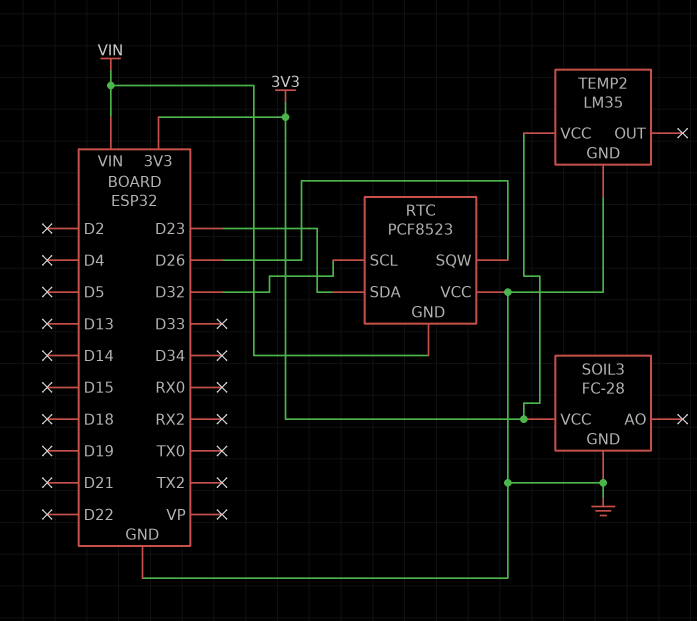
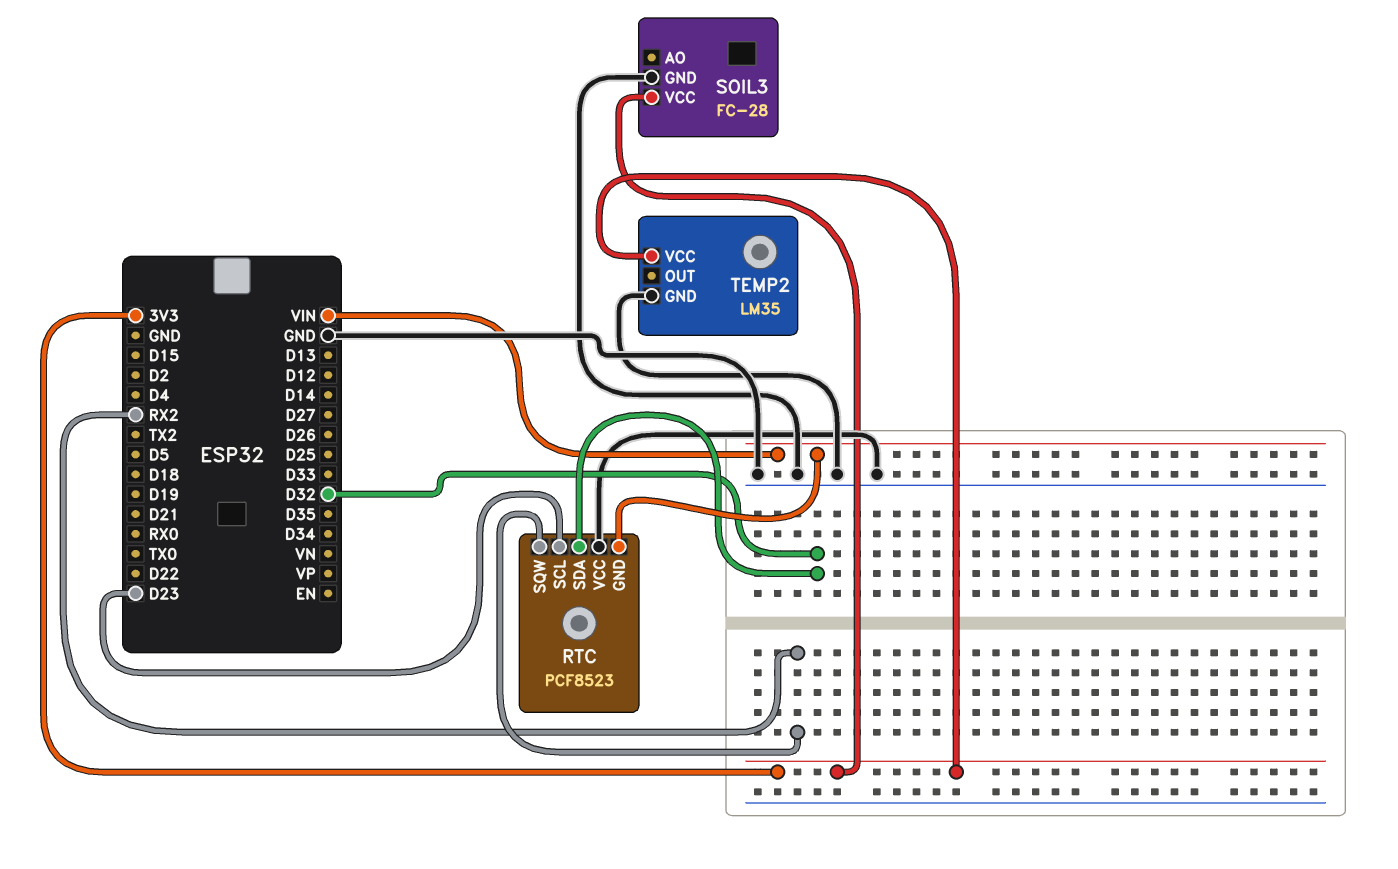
RTC pin SCL: D32 -> D23
RTC pin SDA: D23 -> D32
RTC pin SQW: D26 -> RX2

